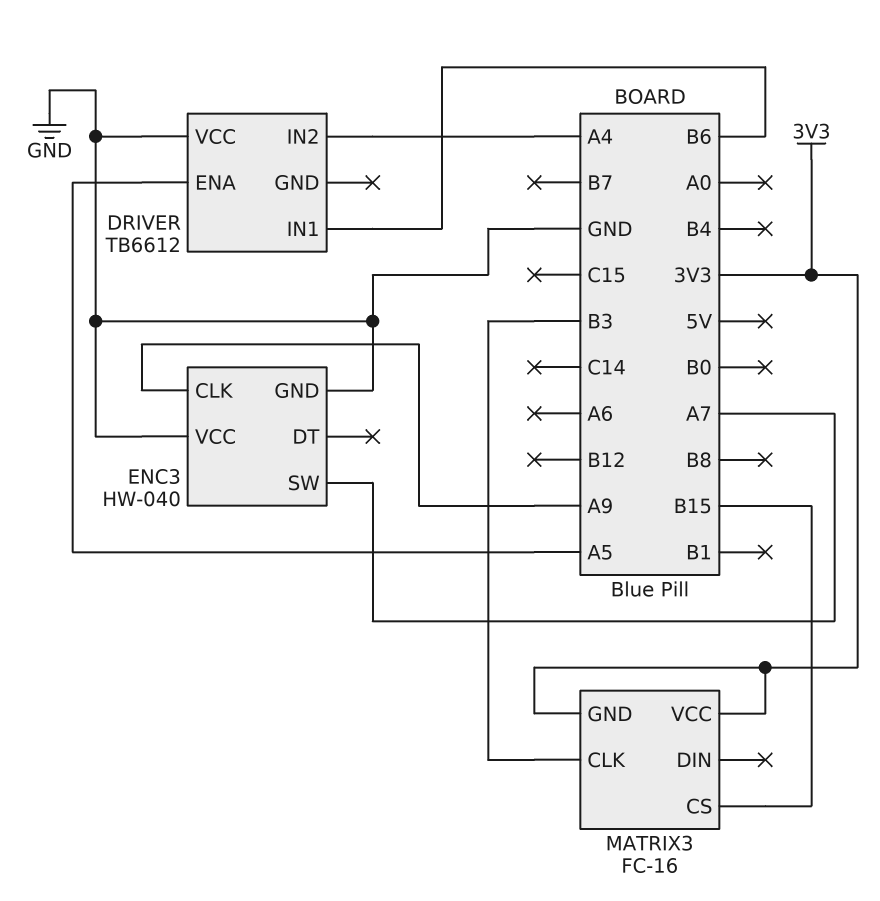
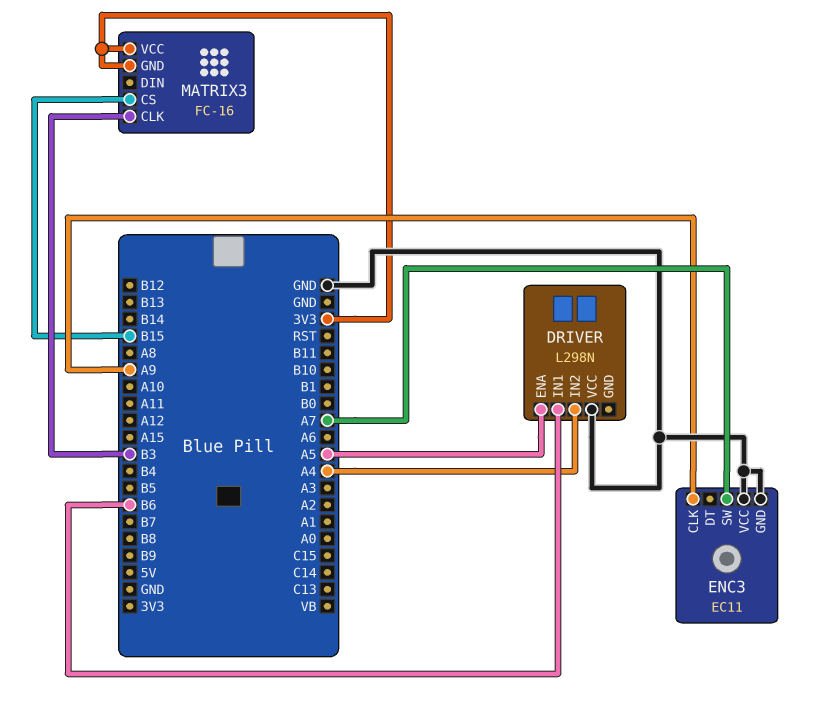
DRIVER: TB6612 -> L298N
ENC3: HW-040 -> EC11

